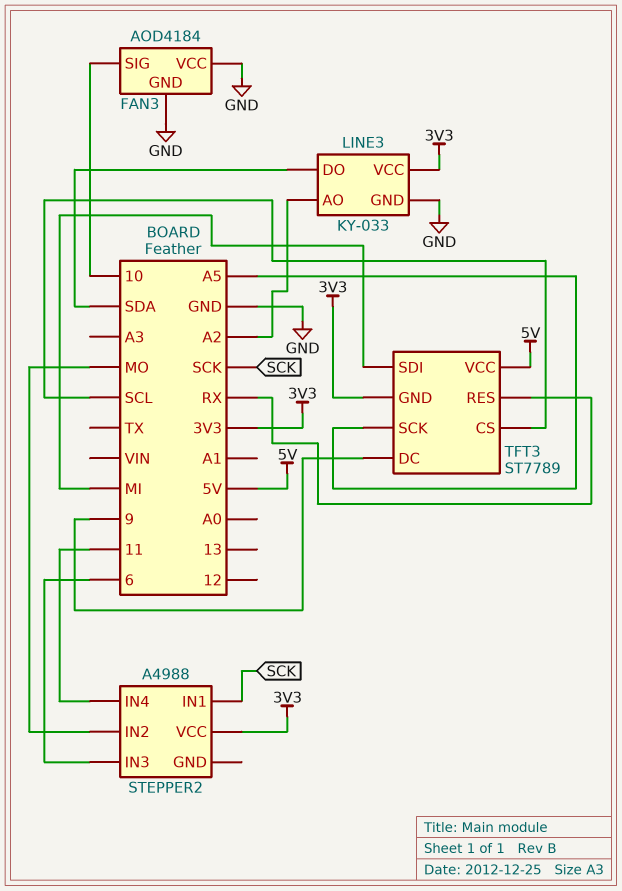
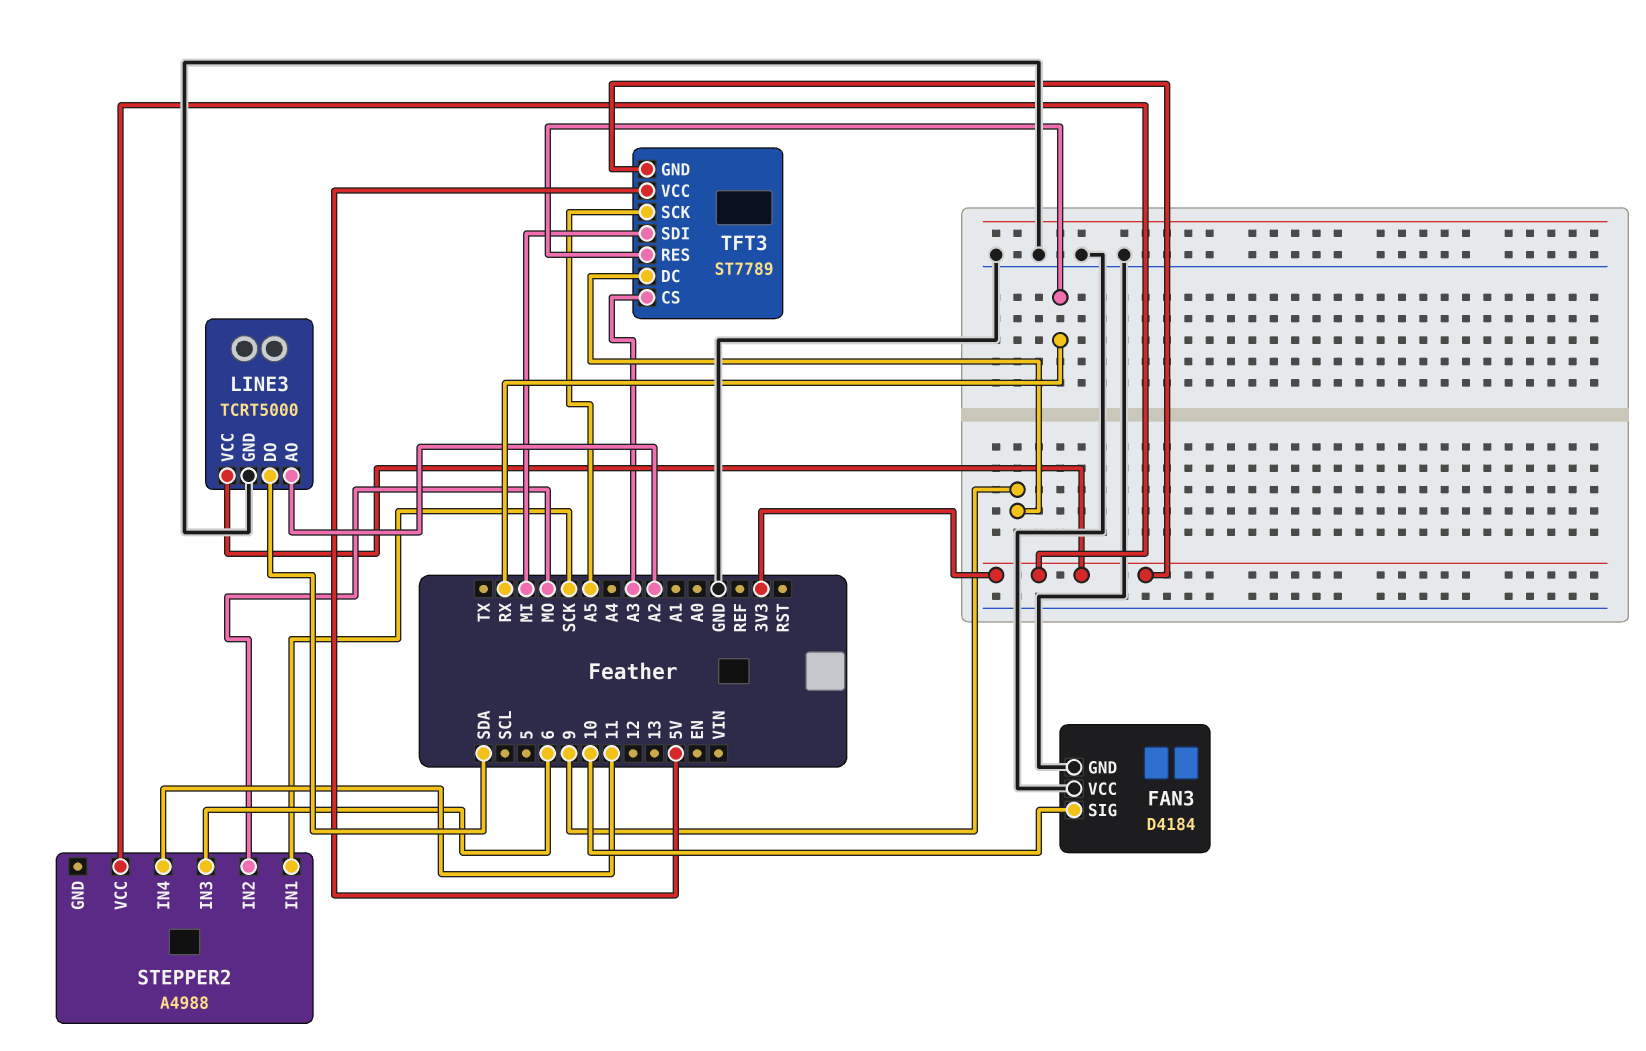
FAN3: AOD4184 -> D4184
LINE3: KY-033 -> TCRT5000
TFT3 pin CS: SCL -> A3

